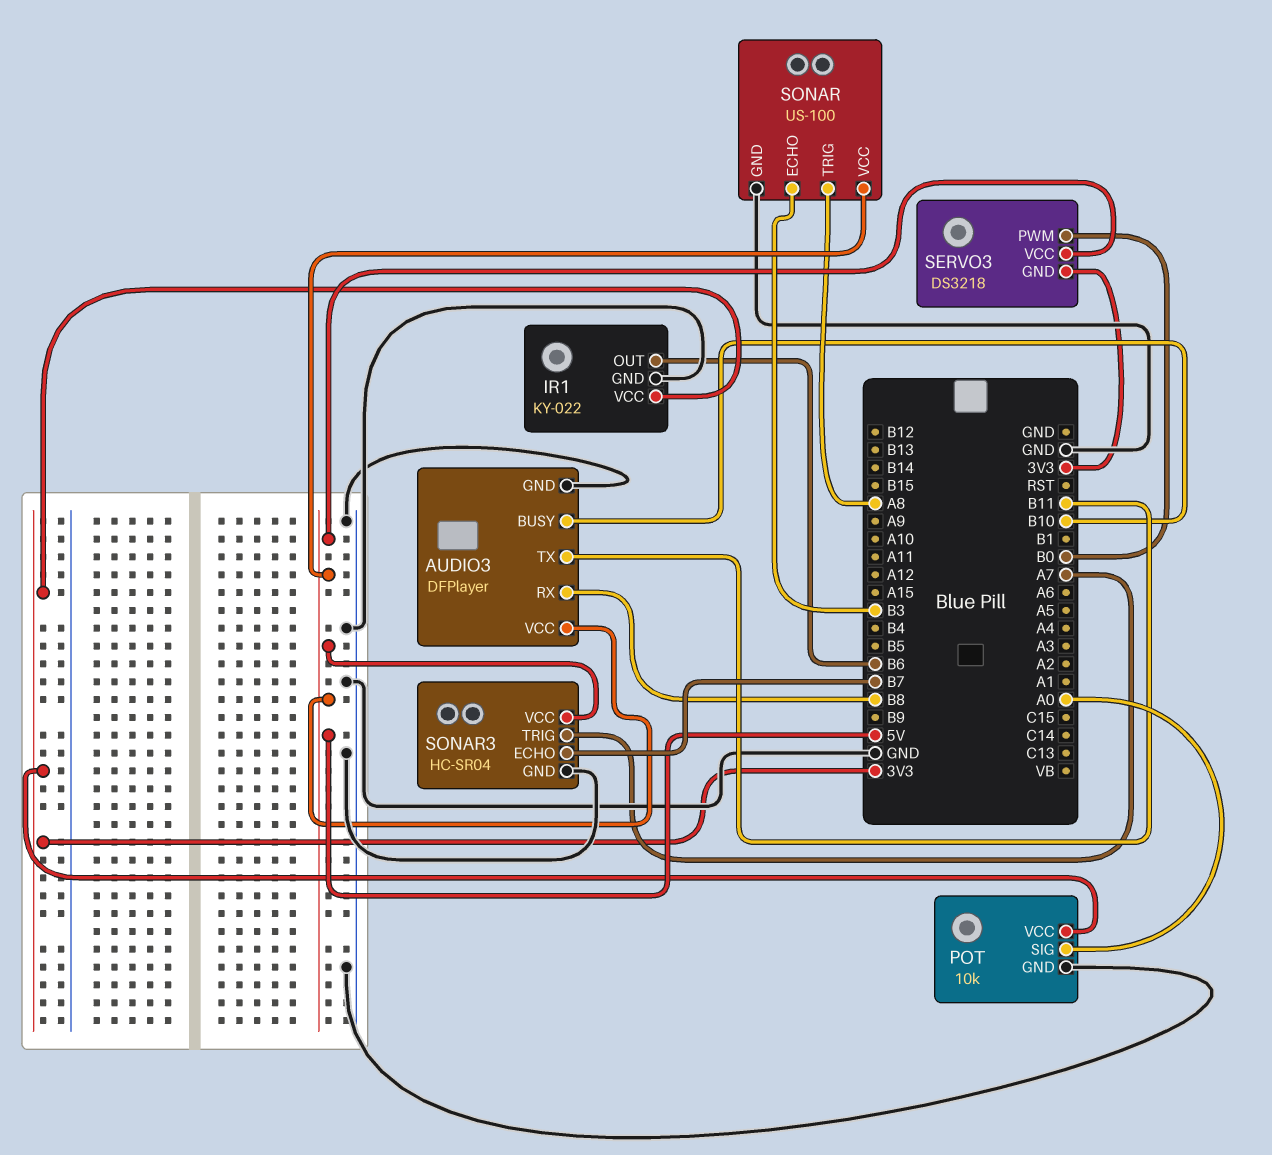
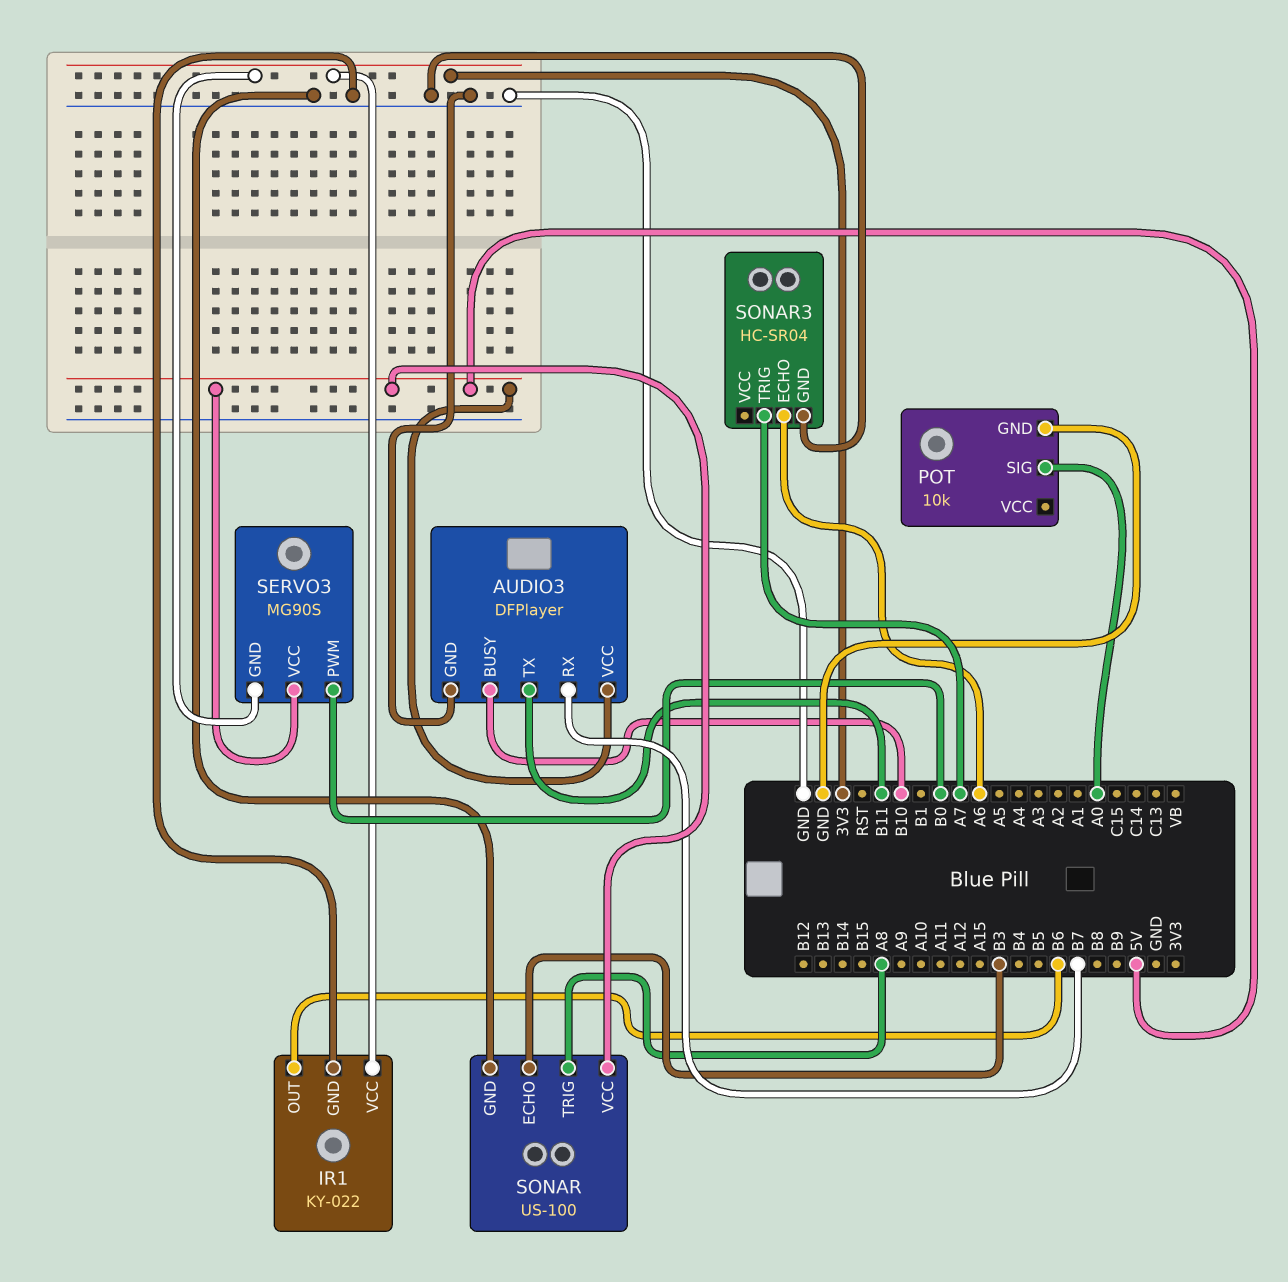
AUDIO3 pin RX: B8 -> B7
POT pin VCC: 3V3 -> none
SERVO3: DS3218 -> MG90S
SONAR3 pin ECHO: B7 -> A6
SONAR3 pin VCC: 5V -> none

